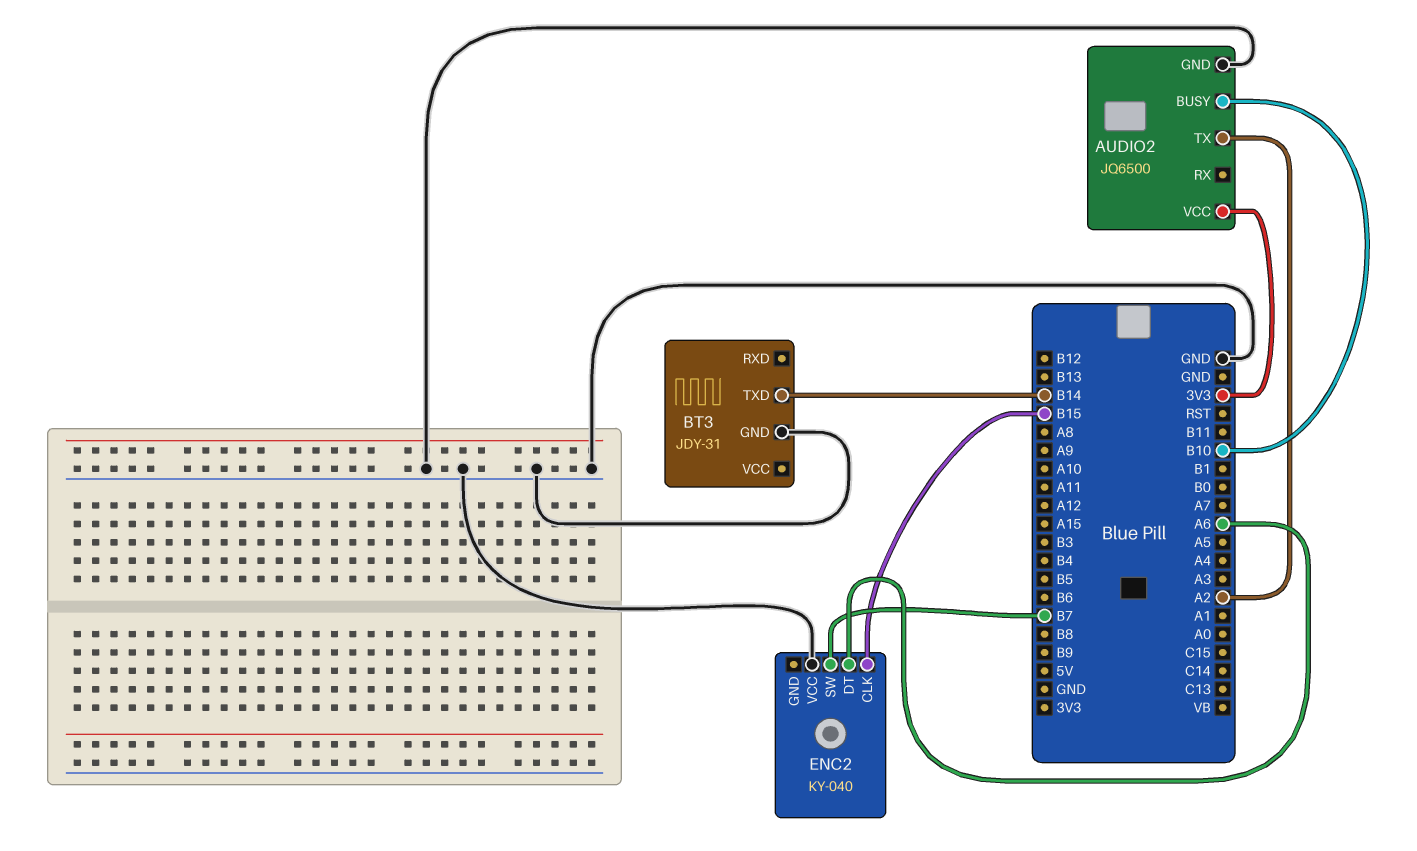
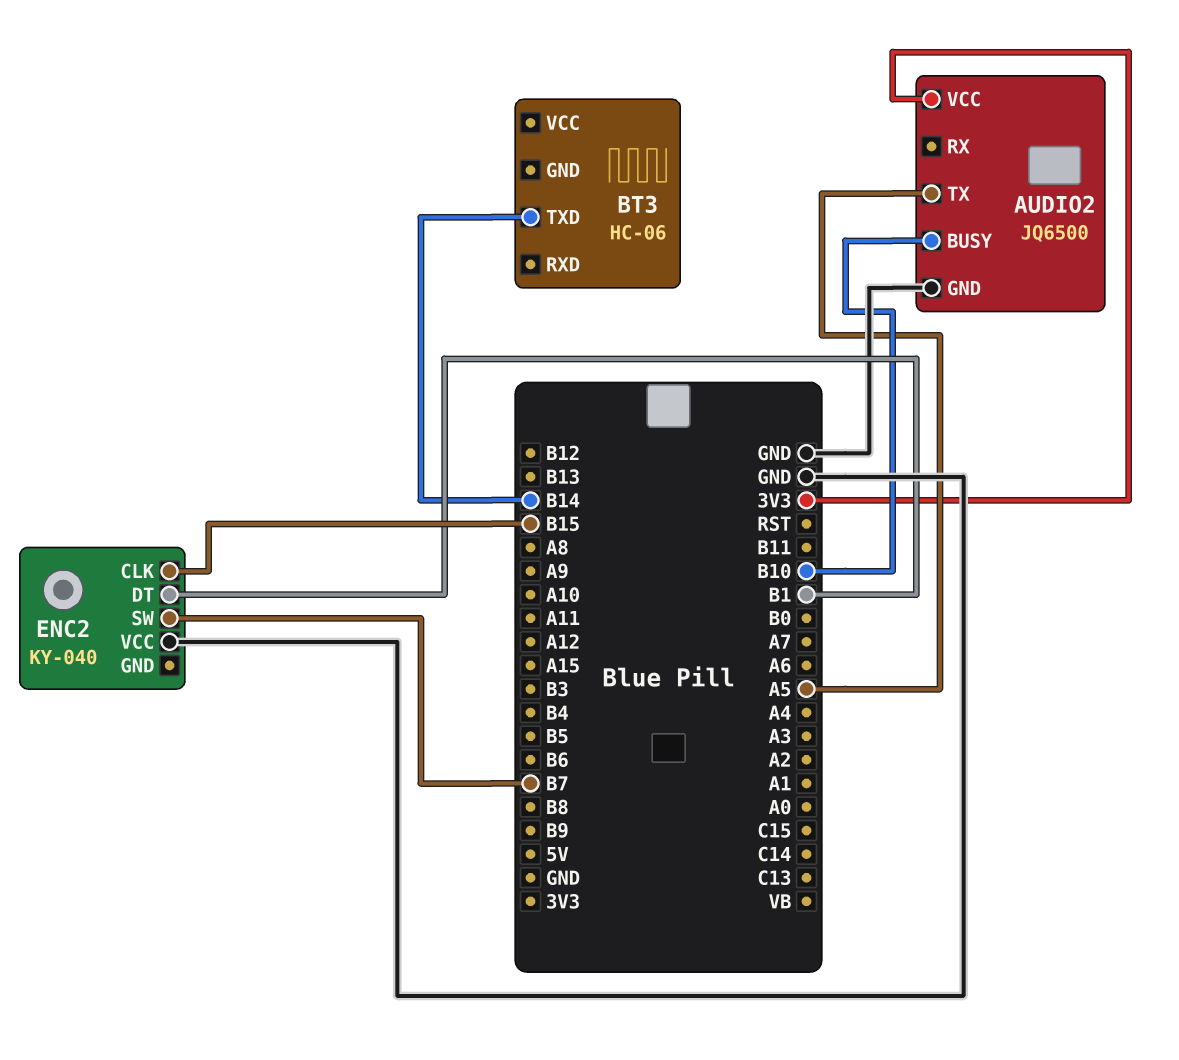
AUDIO2 pin TX: A2 -> A5
BT3: JDY-31 -> HC-06
BT3 pin GND: GND -> none
ENC2 pin DT: A6 -> B1

